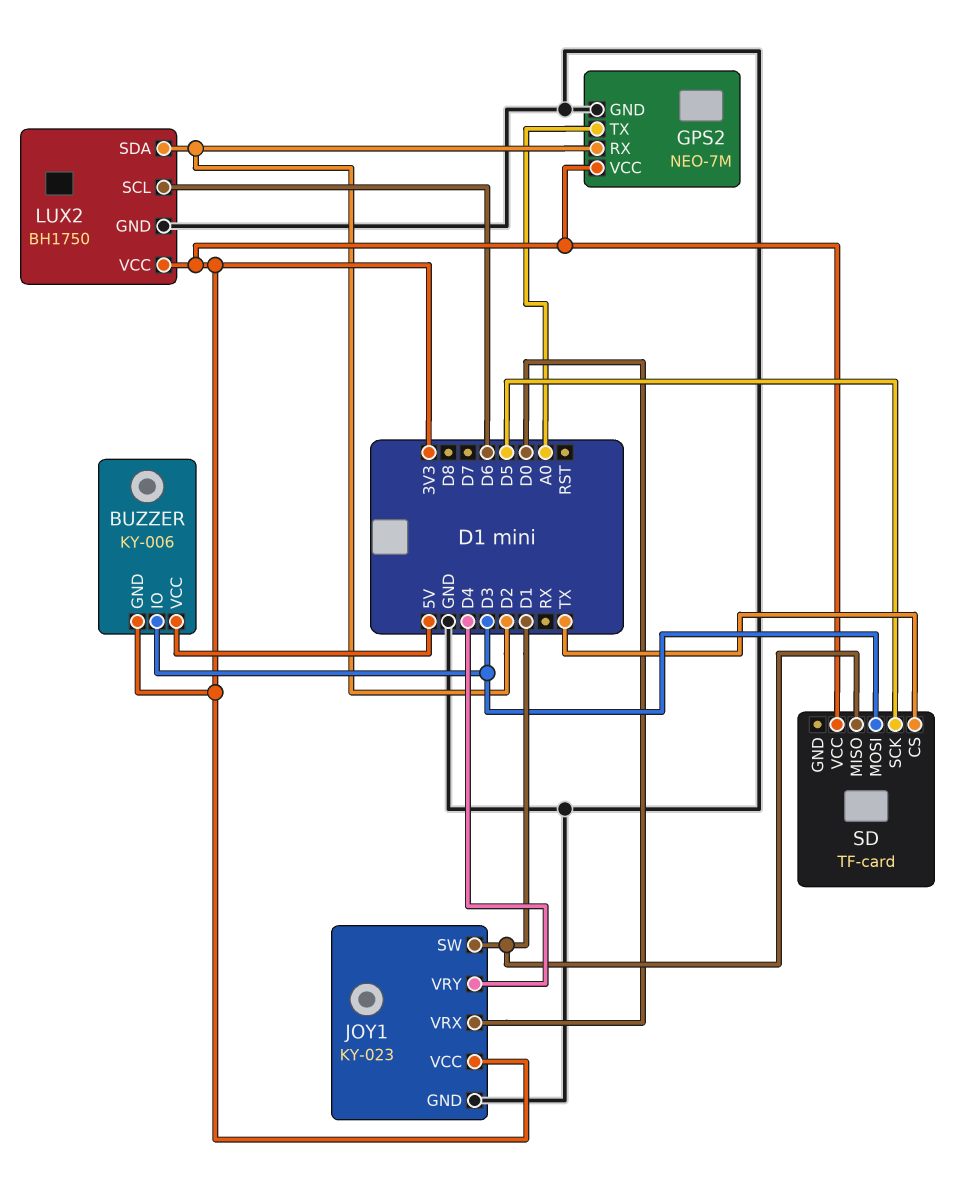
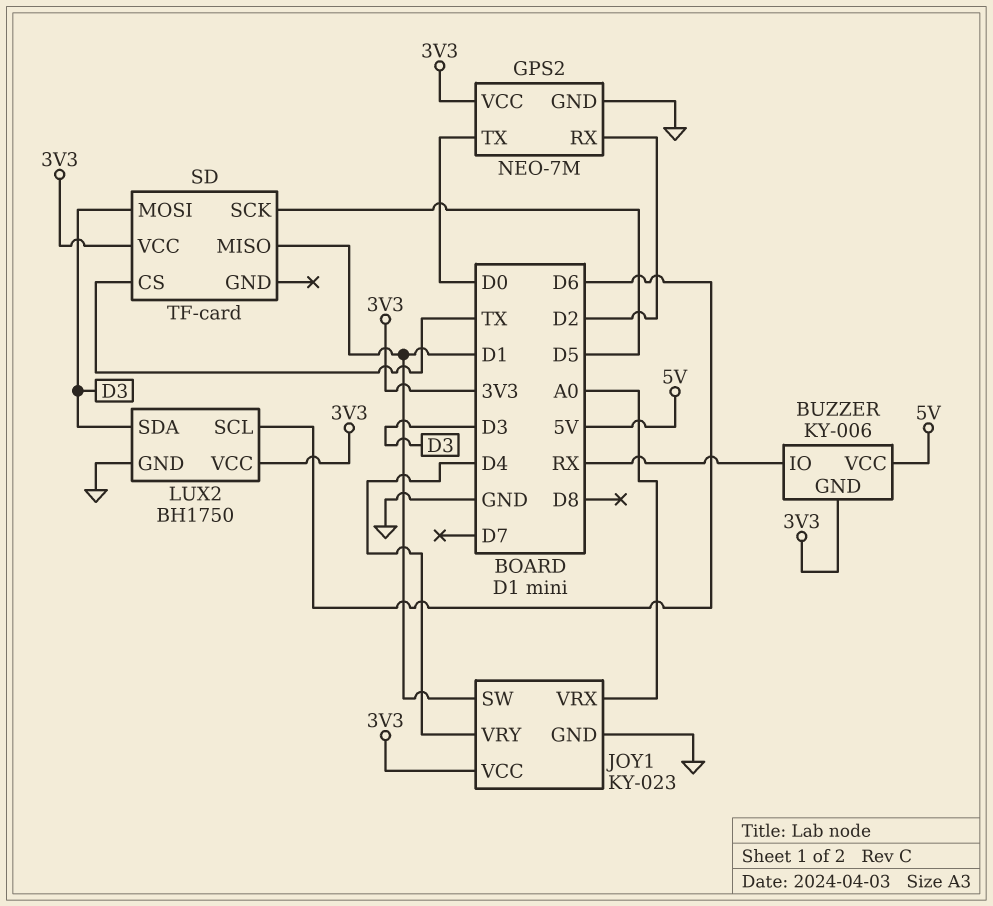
BUZZER pin IO: D3 -> RX
GPS2 pin TX: A0 -> D0
JOY1 pin VRX: D0 -> A0
LUX2 pin SDA: D2 -> D3

